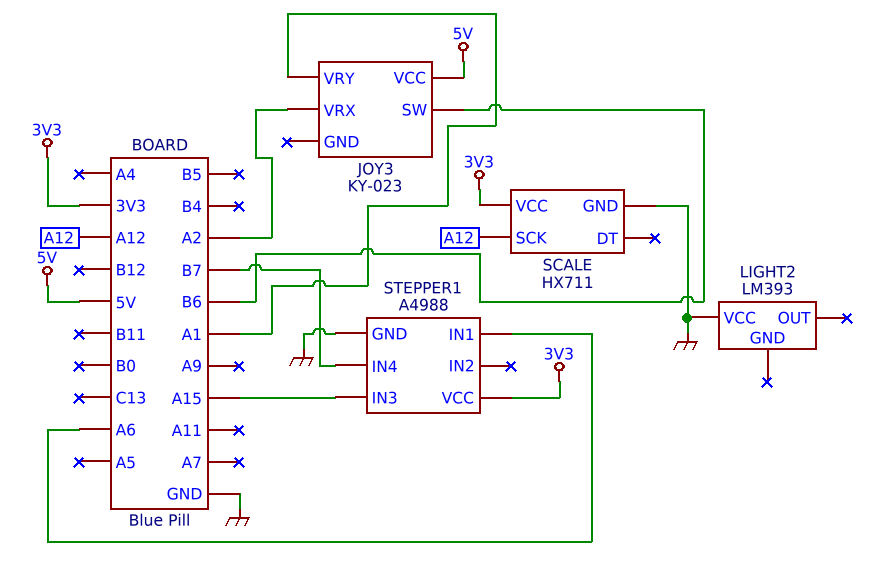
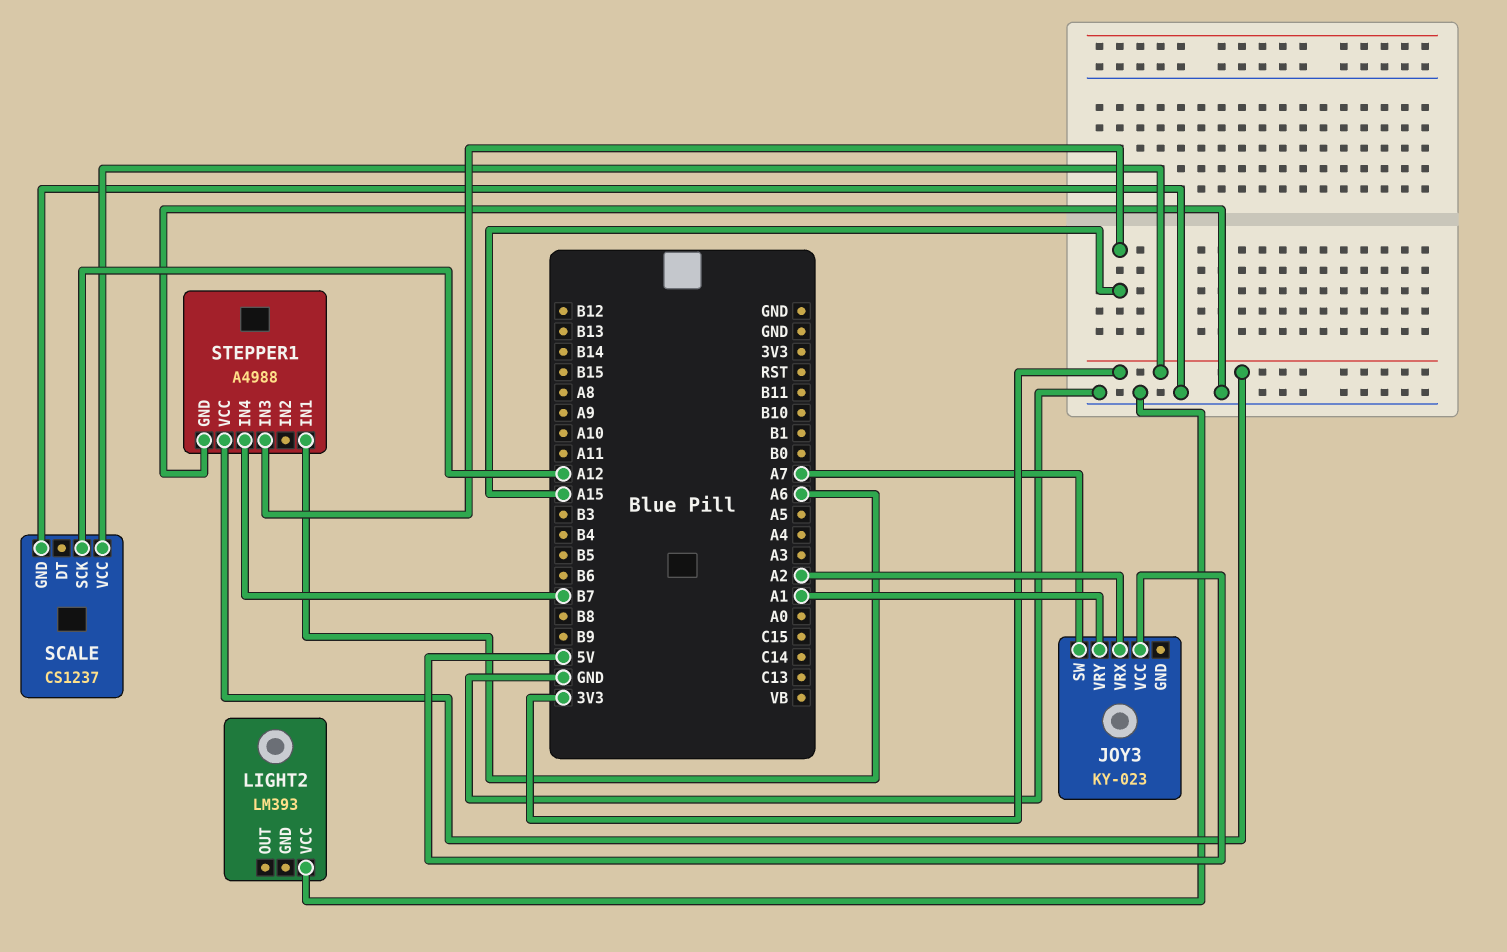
JOY3 pin SW: B6 -> A7
SCALE: HX711 -> CS1237

